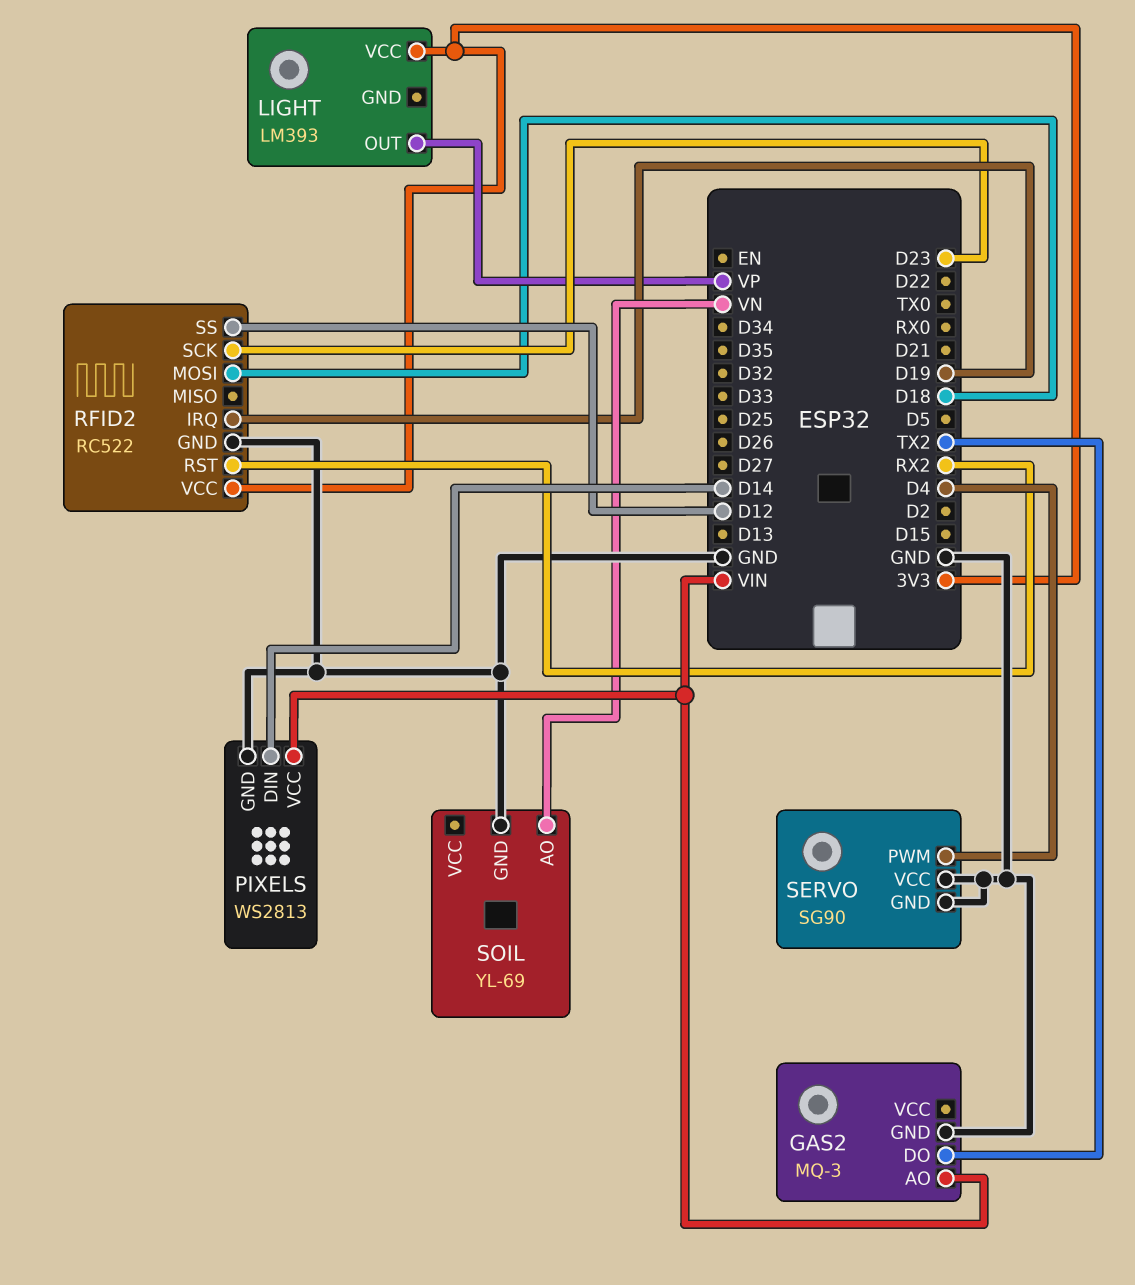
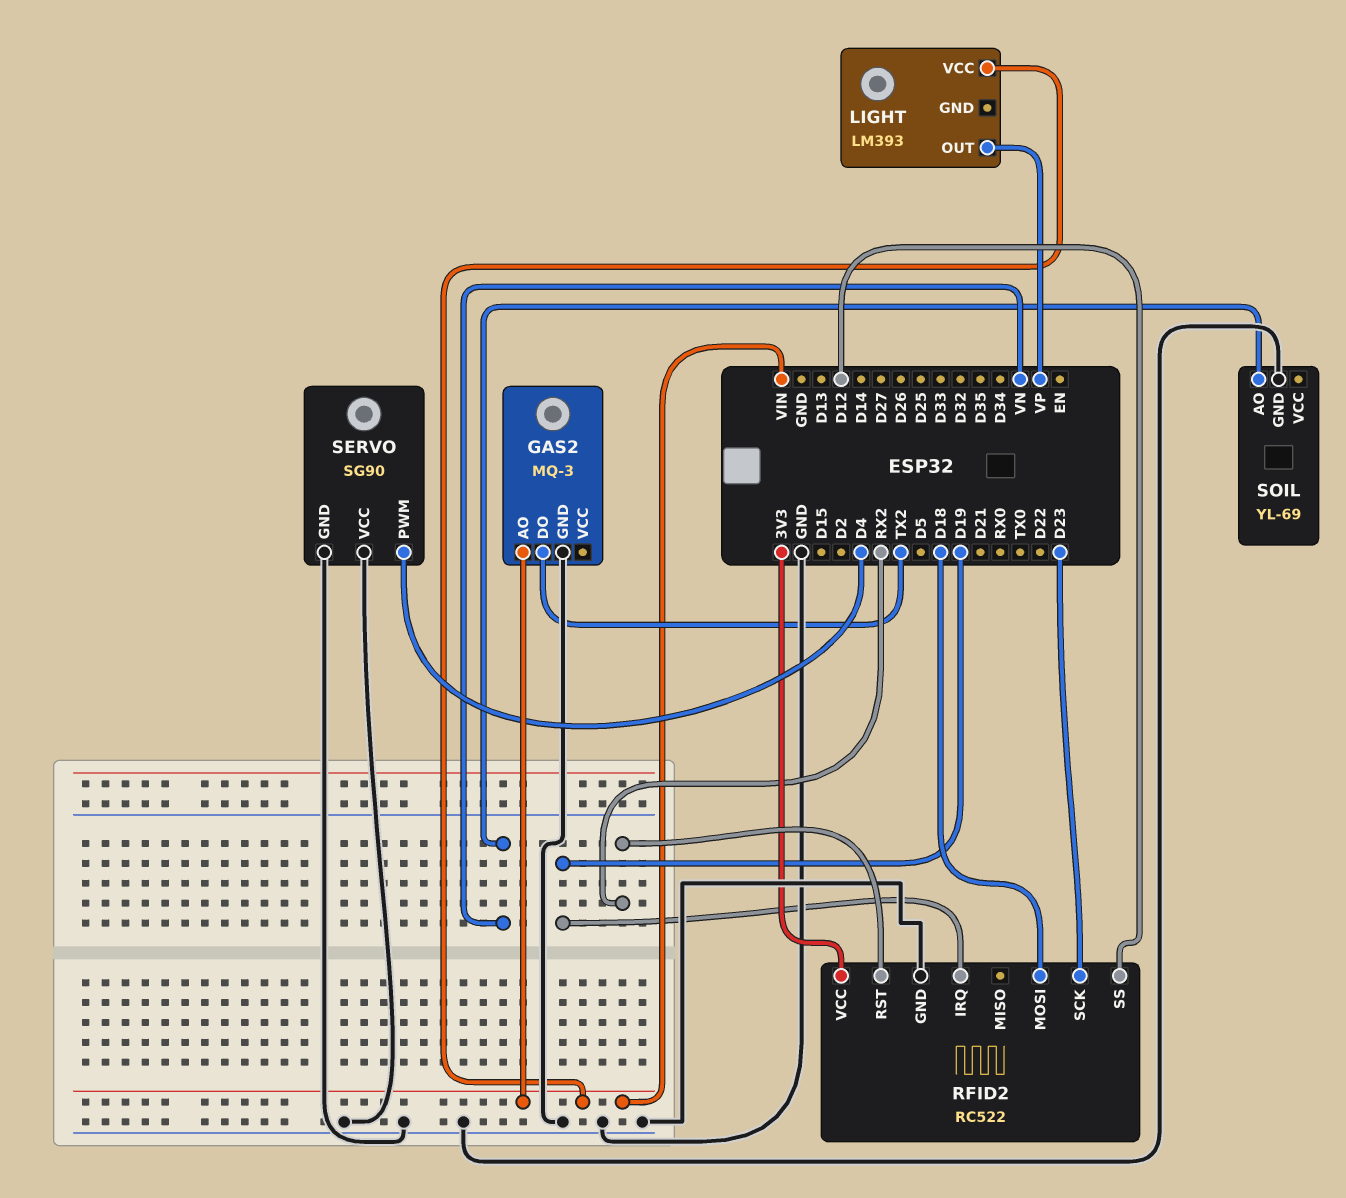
LIGHT pin VCC: 3V3 -> VIN
PIXELS: WS2813 -> none
PIXELS pin DIN: D14 -> none
PIXELS pin GND: GND -> none
PIXELS pin VCC: VIN -> none

